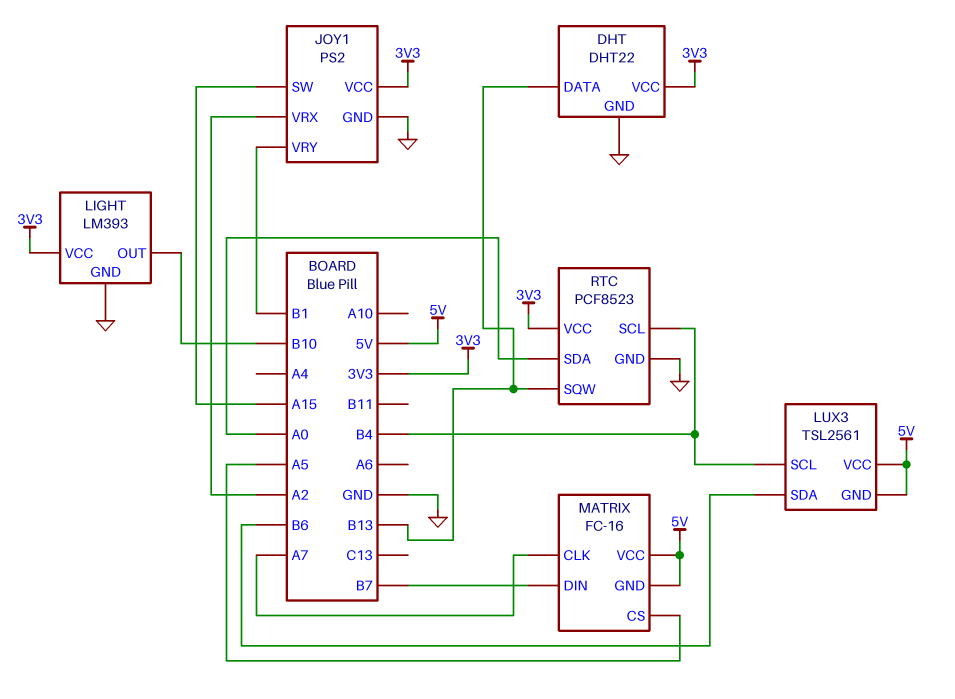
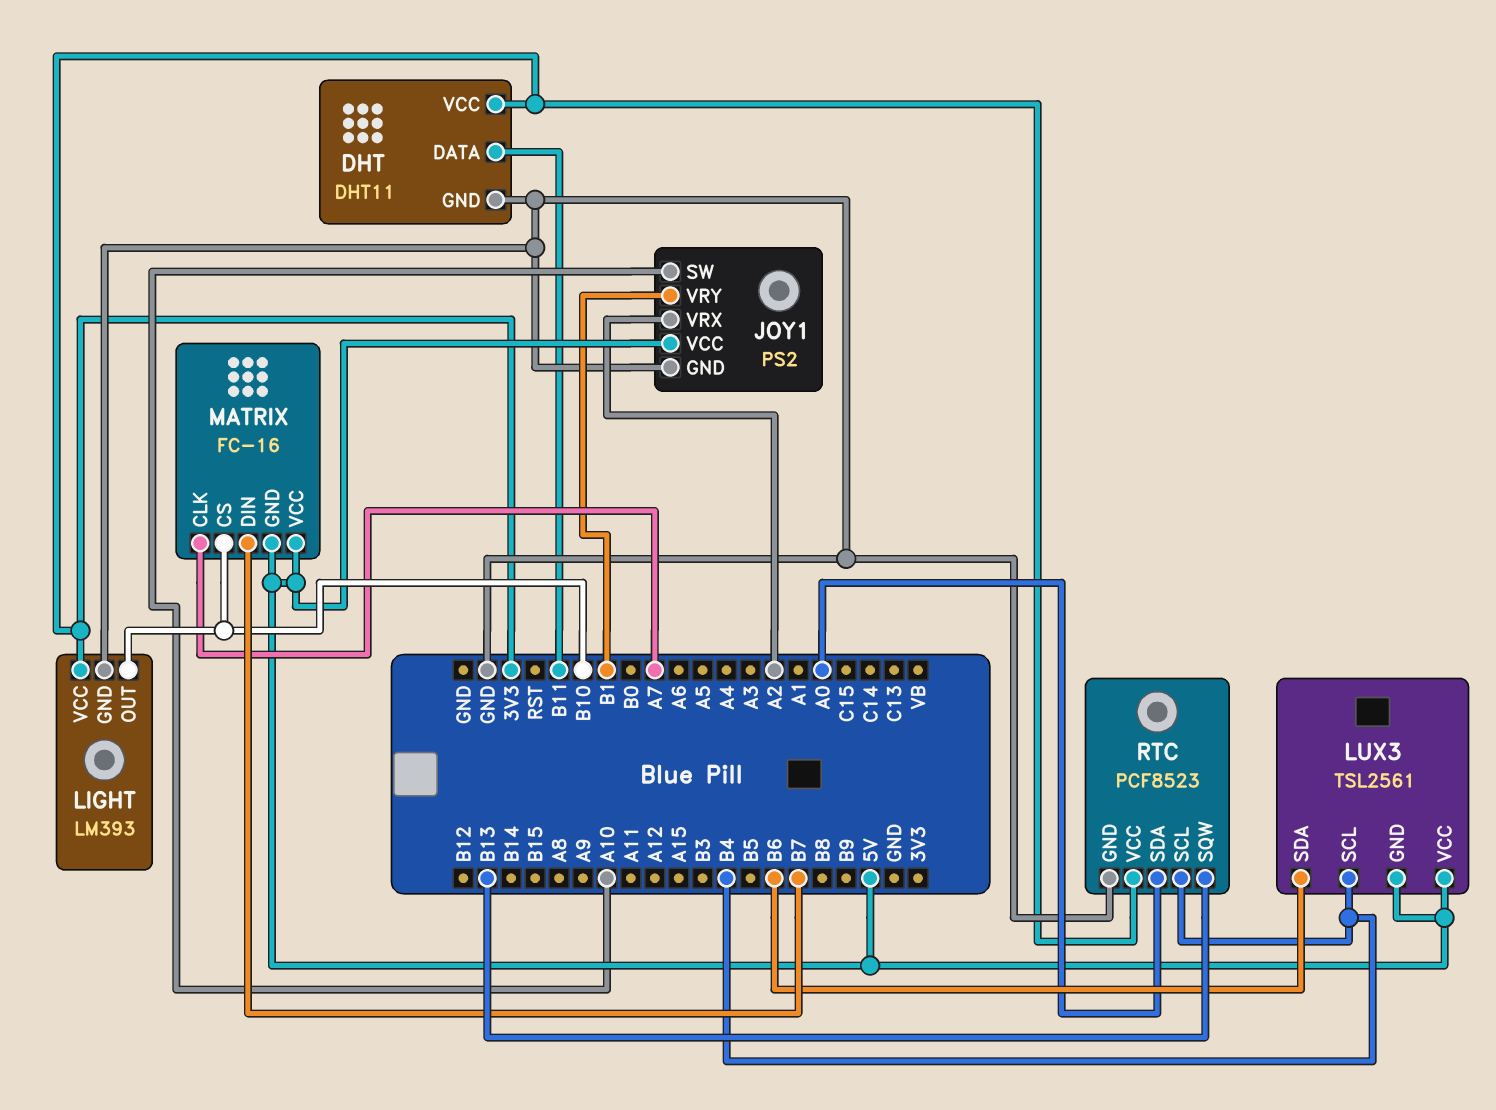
DHT: DHT22 -> DHT11
DHT pin DATA: B13 -> B11
JOY1 pin SW: A15 -> A10
JOY1 pin VCC: 3V3 -> 5V
MATRIX pin CS: A5 -> B10

